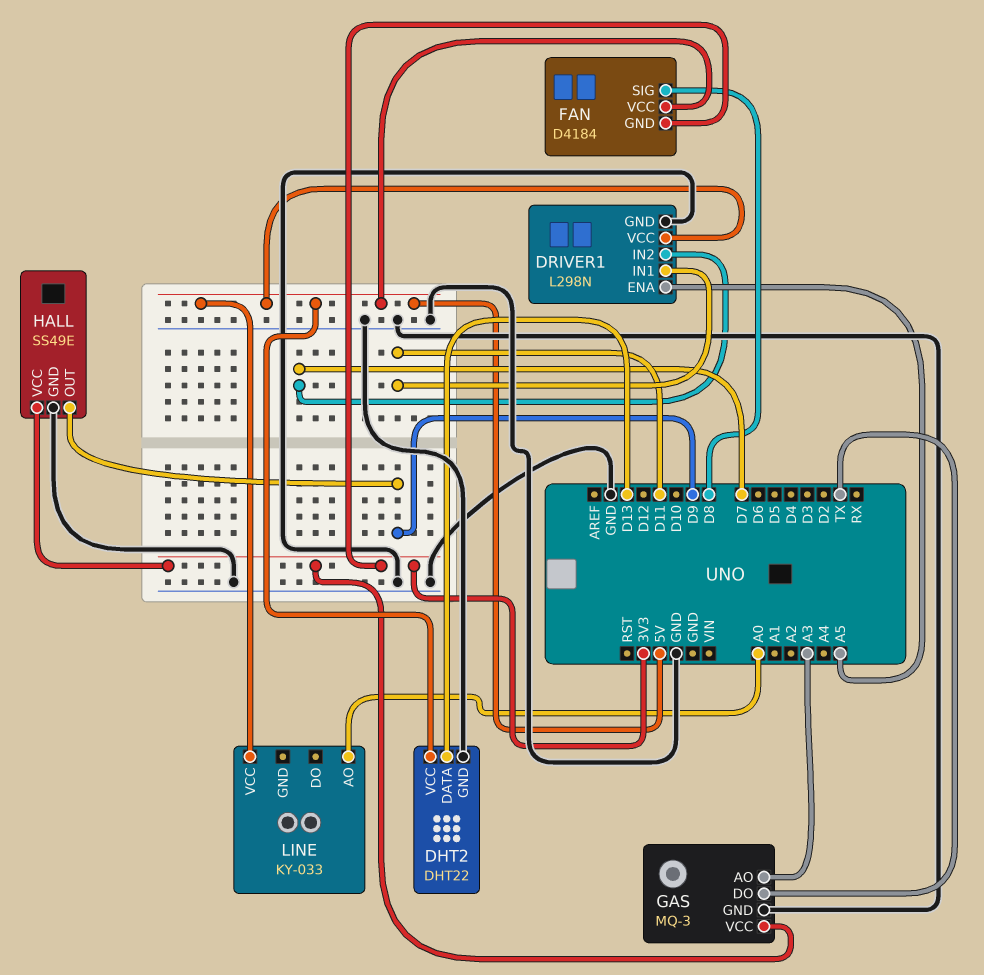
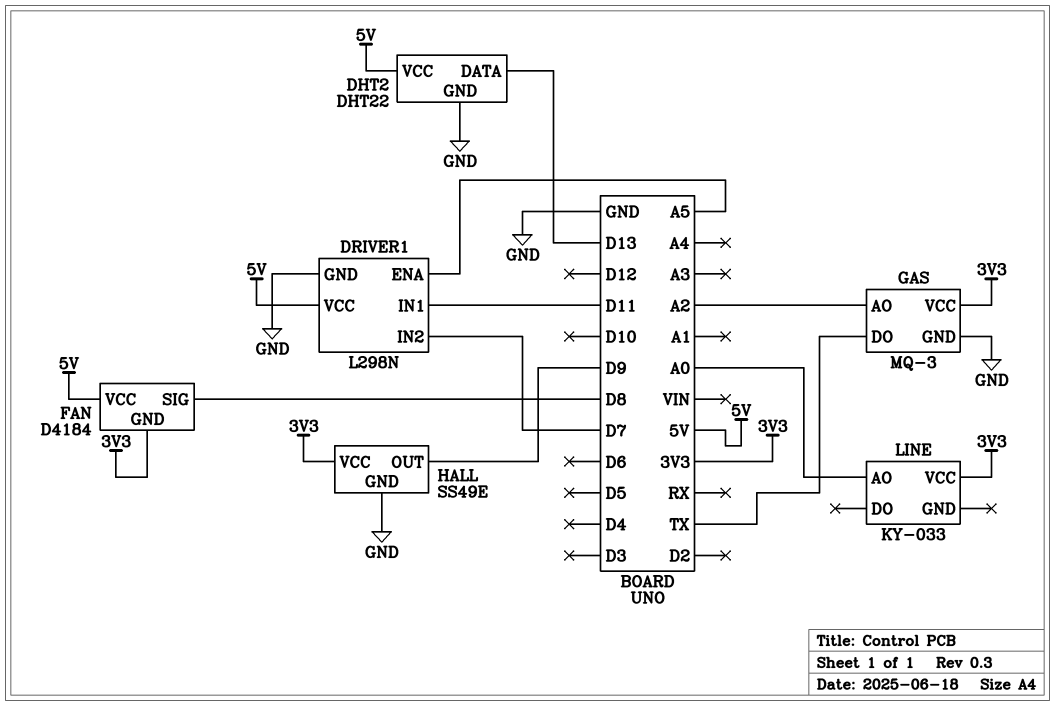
GAS pin AO: A3 -> A2
LINE pin VCC: 5V -> 3V3

